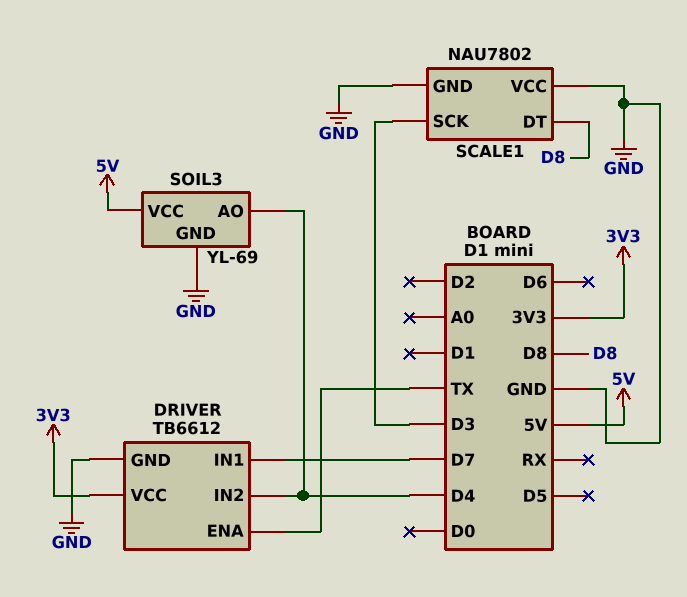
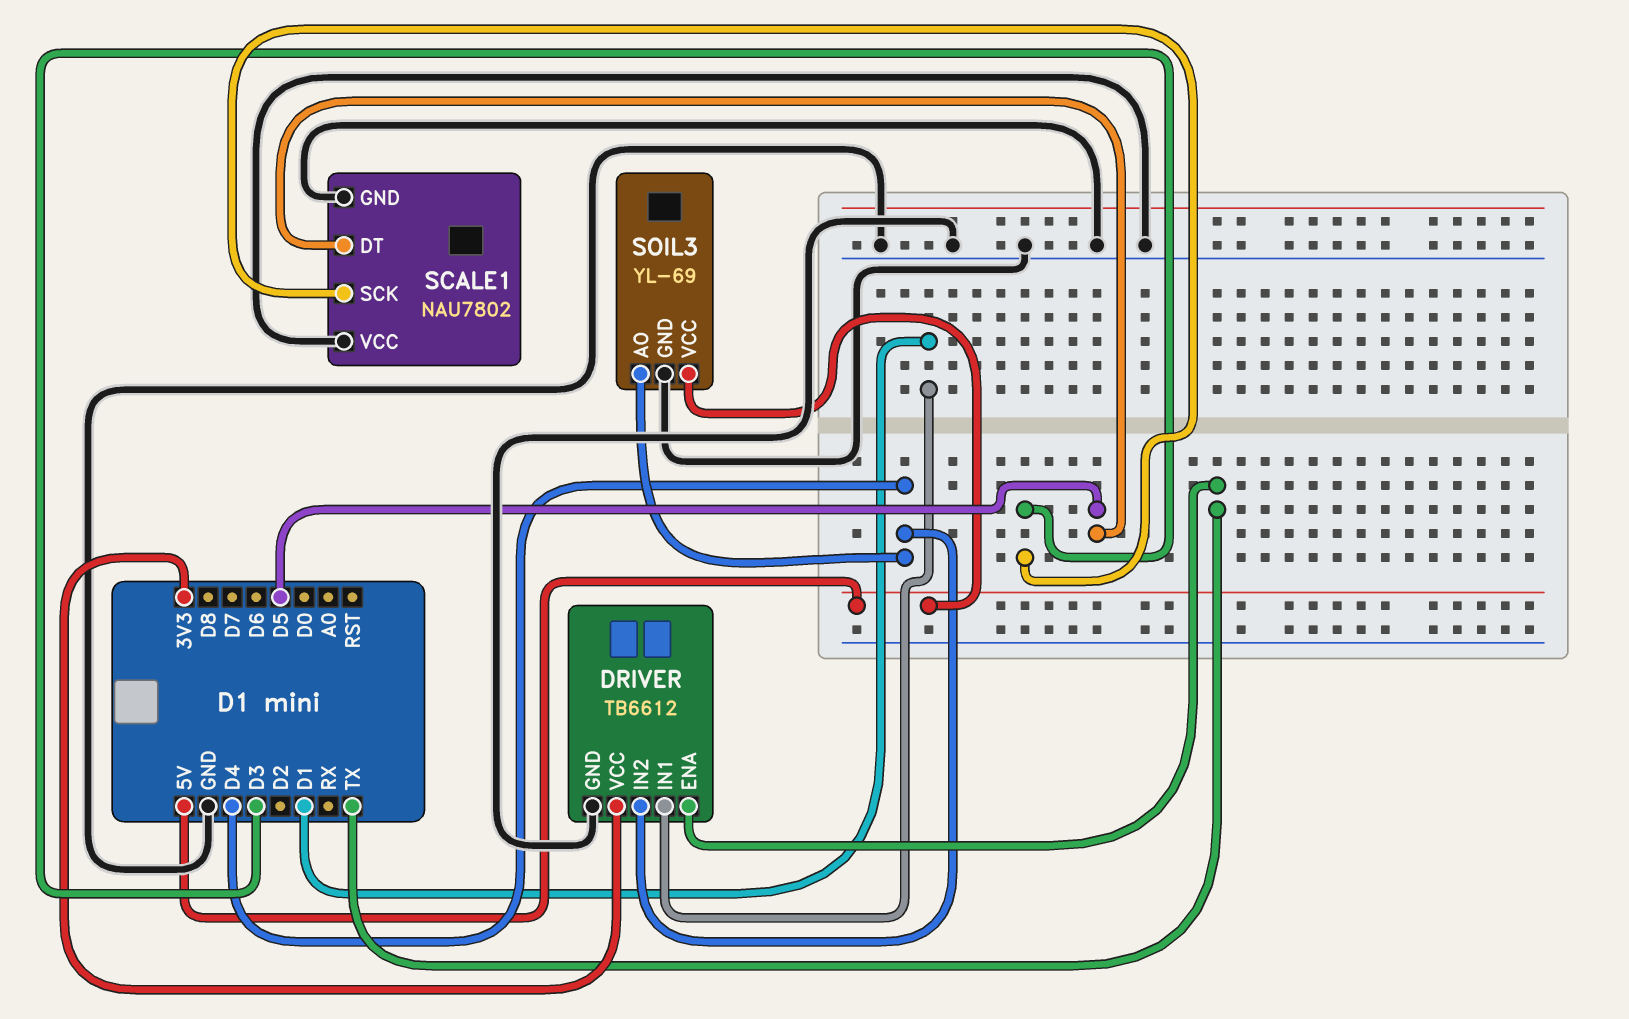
DRIVER pin IN1: D7 -> D1
SCALE1 pin DT: D8 -> D5

